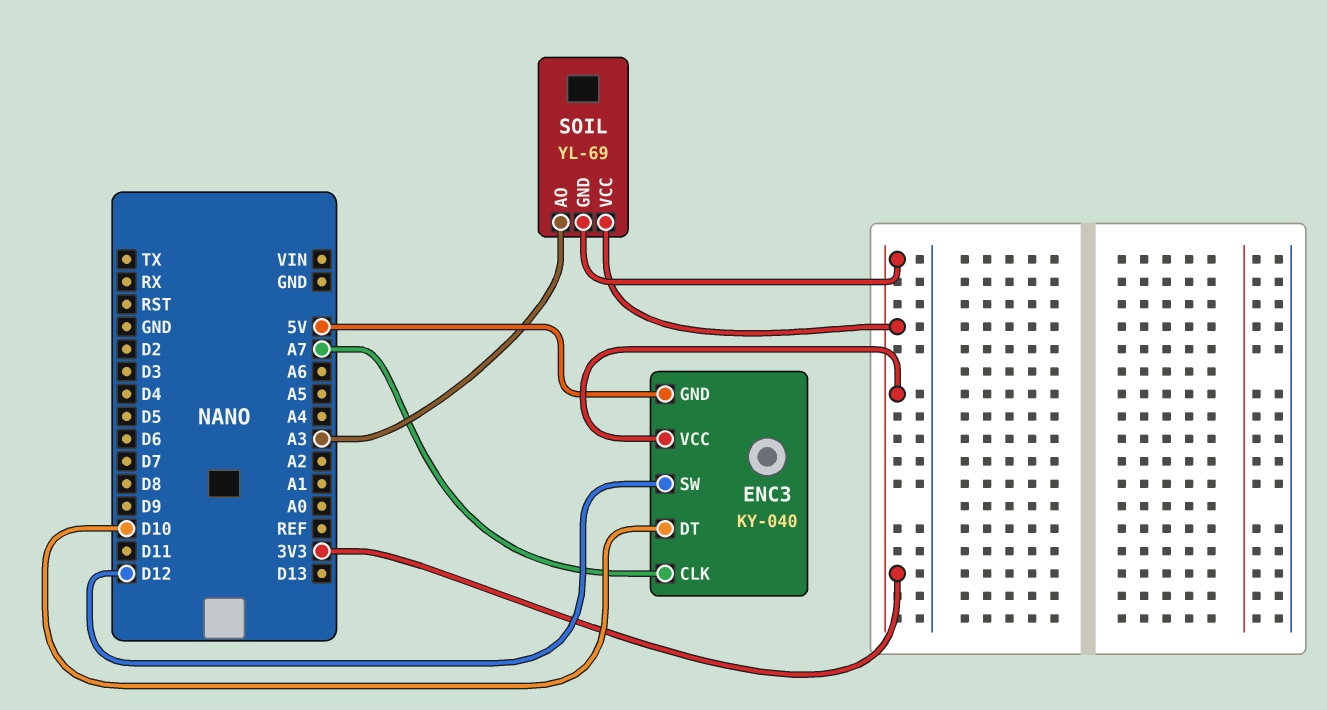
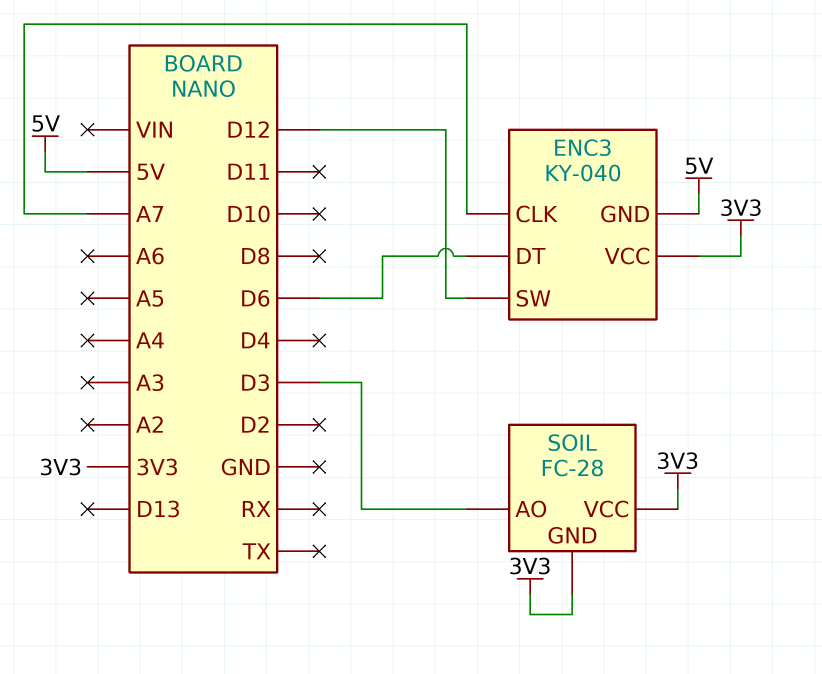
ENC3 pin DT: D10 -> D6
SOIL: YL-69 -> FC-28
SOIL pin AO: A3 -> D3

